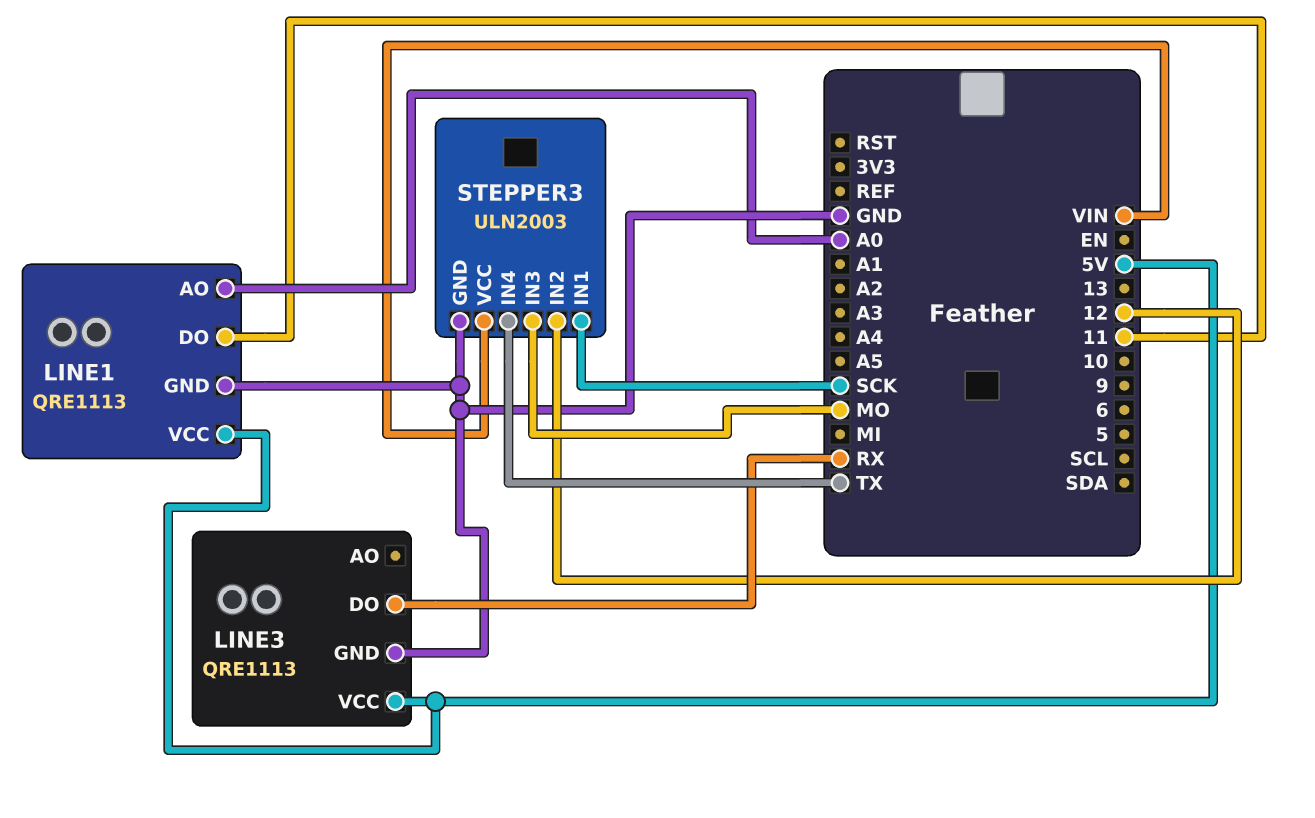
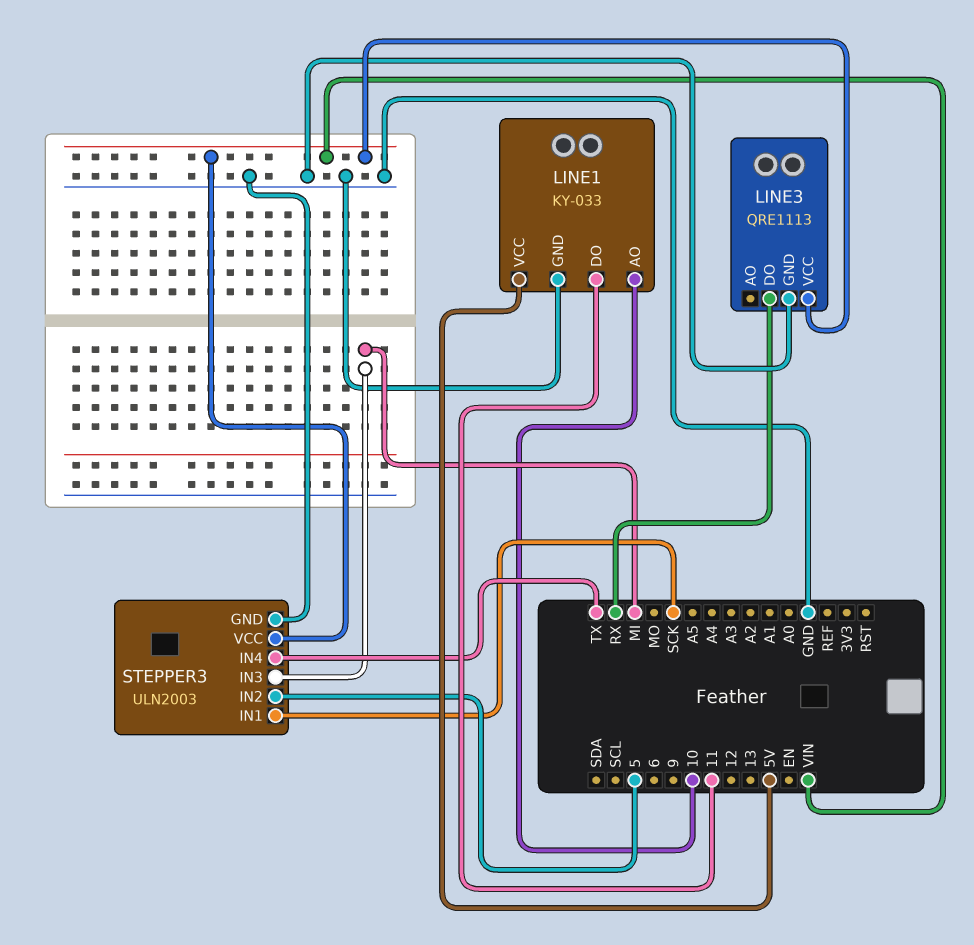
LINE1: QRE1113 -> KY-033
LINE1 pin AO: A0 -> 10
LINE3 pin VCC: 5V -> VIN
STEPPER3 pin IN2: 12 -> 5
STEPPER3 pin IN3: MO -> MI

